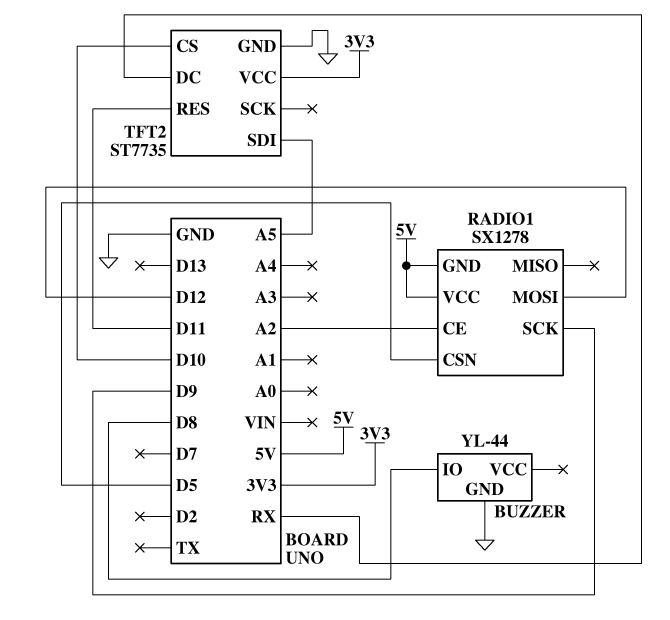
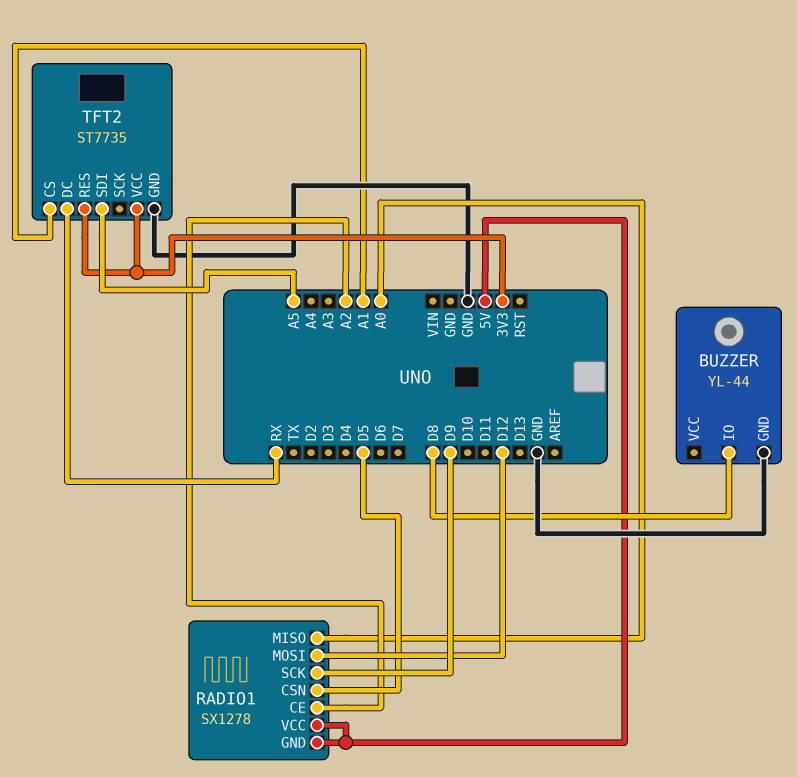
RADIO1 pin MISO: none -> A0
TFT2 pin CS: D10 -> A1
TFT2 pin RES: D11 -> 3V3

